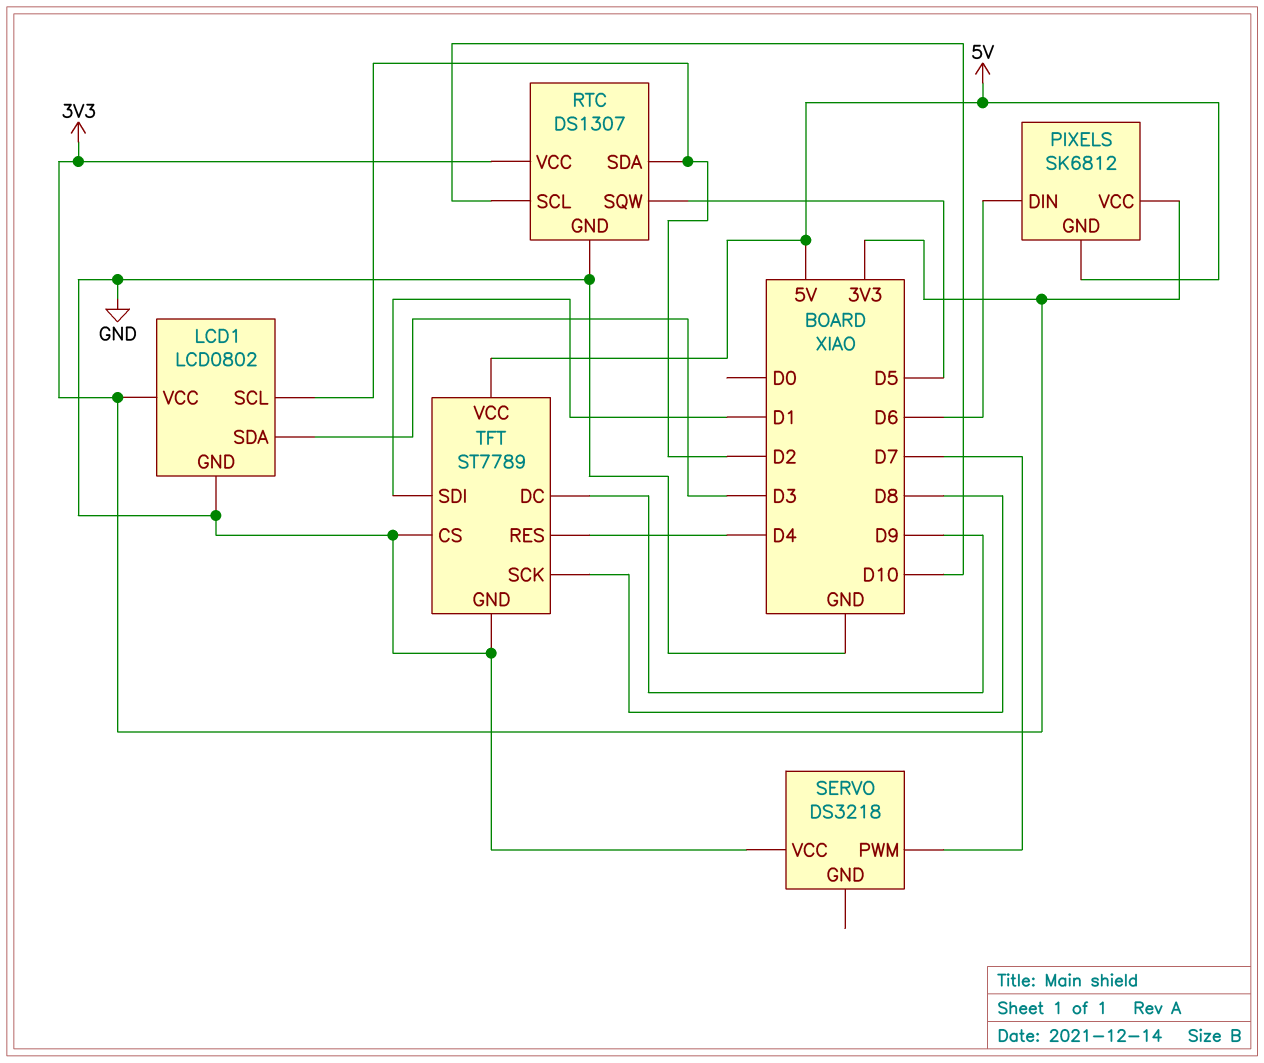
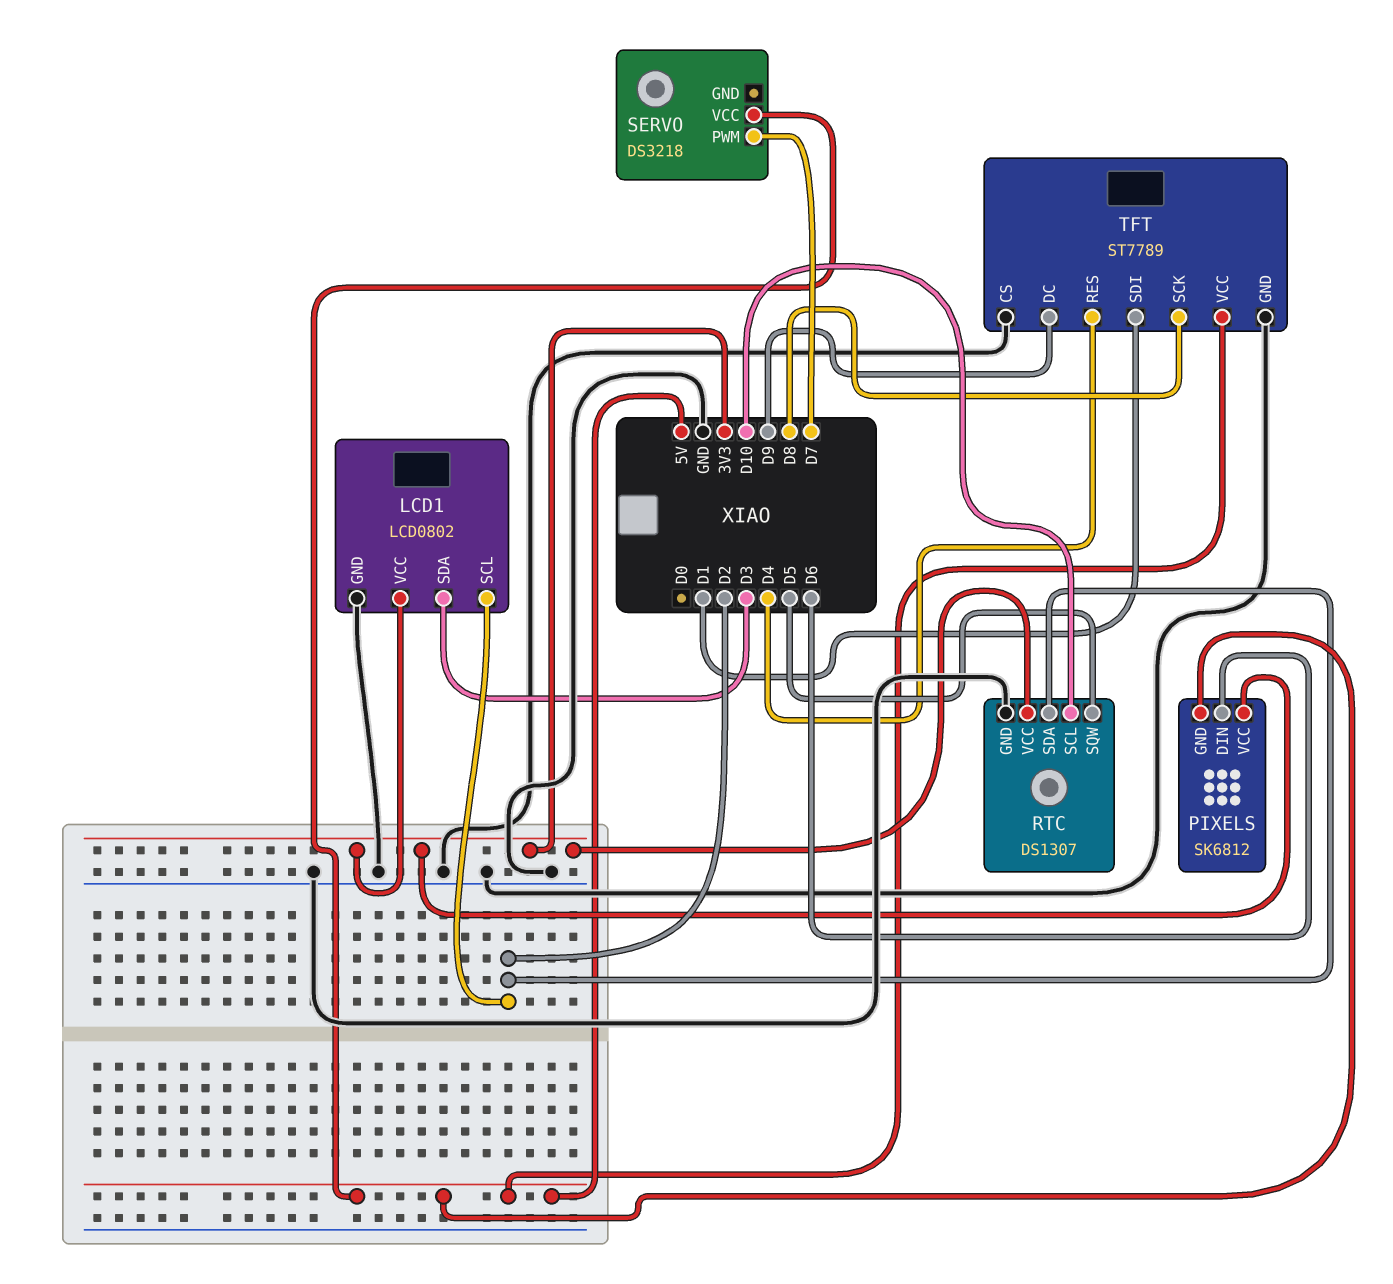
SERVO pin VCC: GND -> 5V

